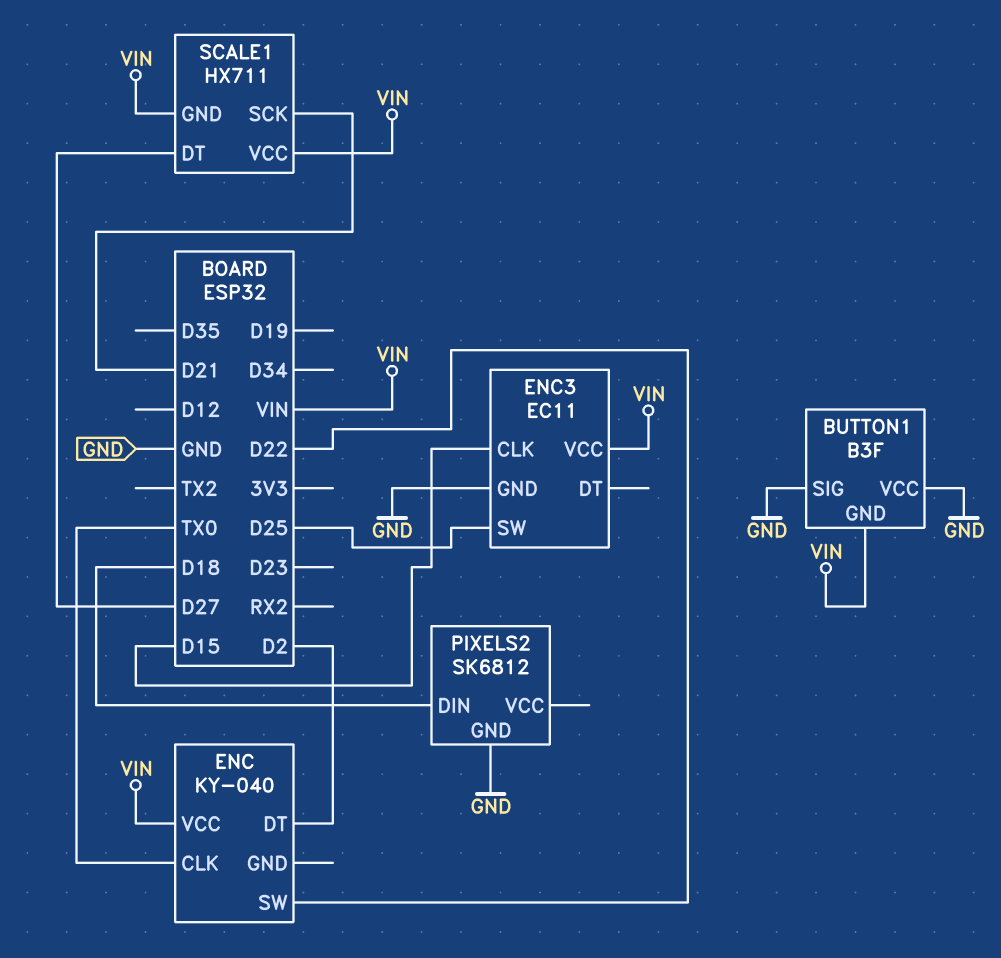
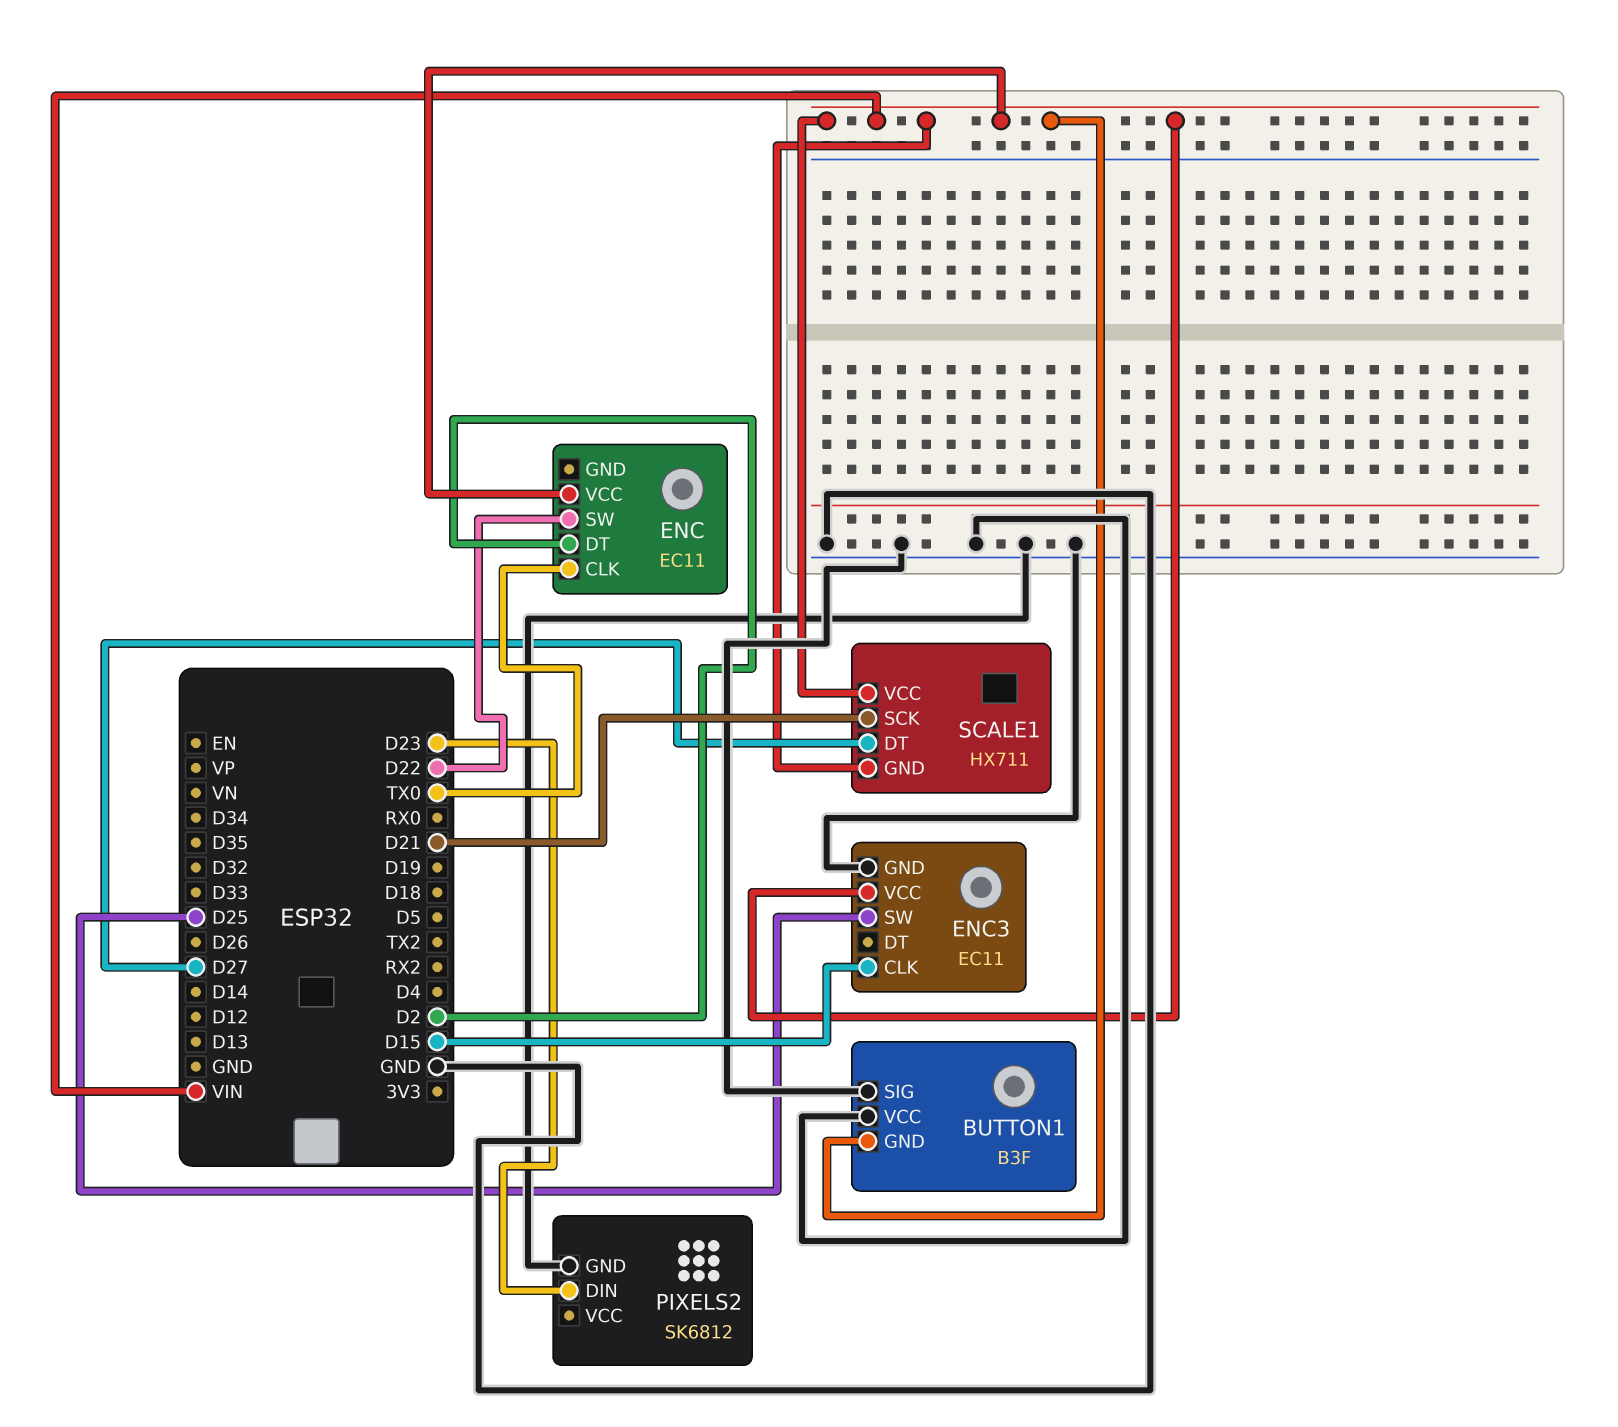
ENC: KY-040 -> EC11
PIXELS2 pin DIN: D18 -> D23

